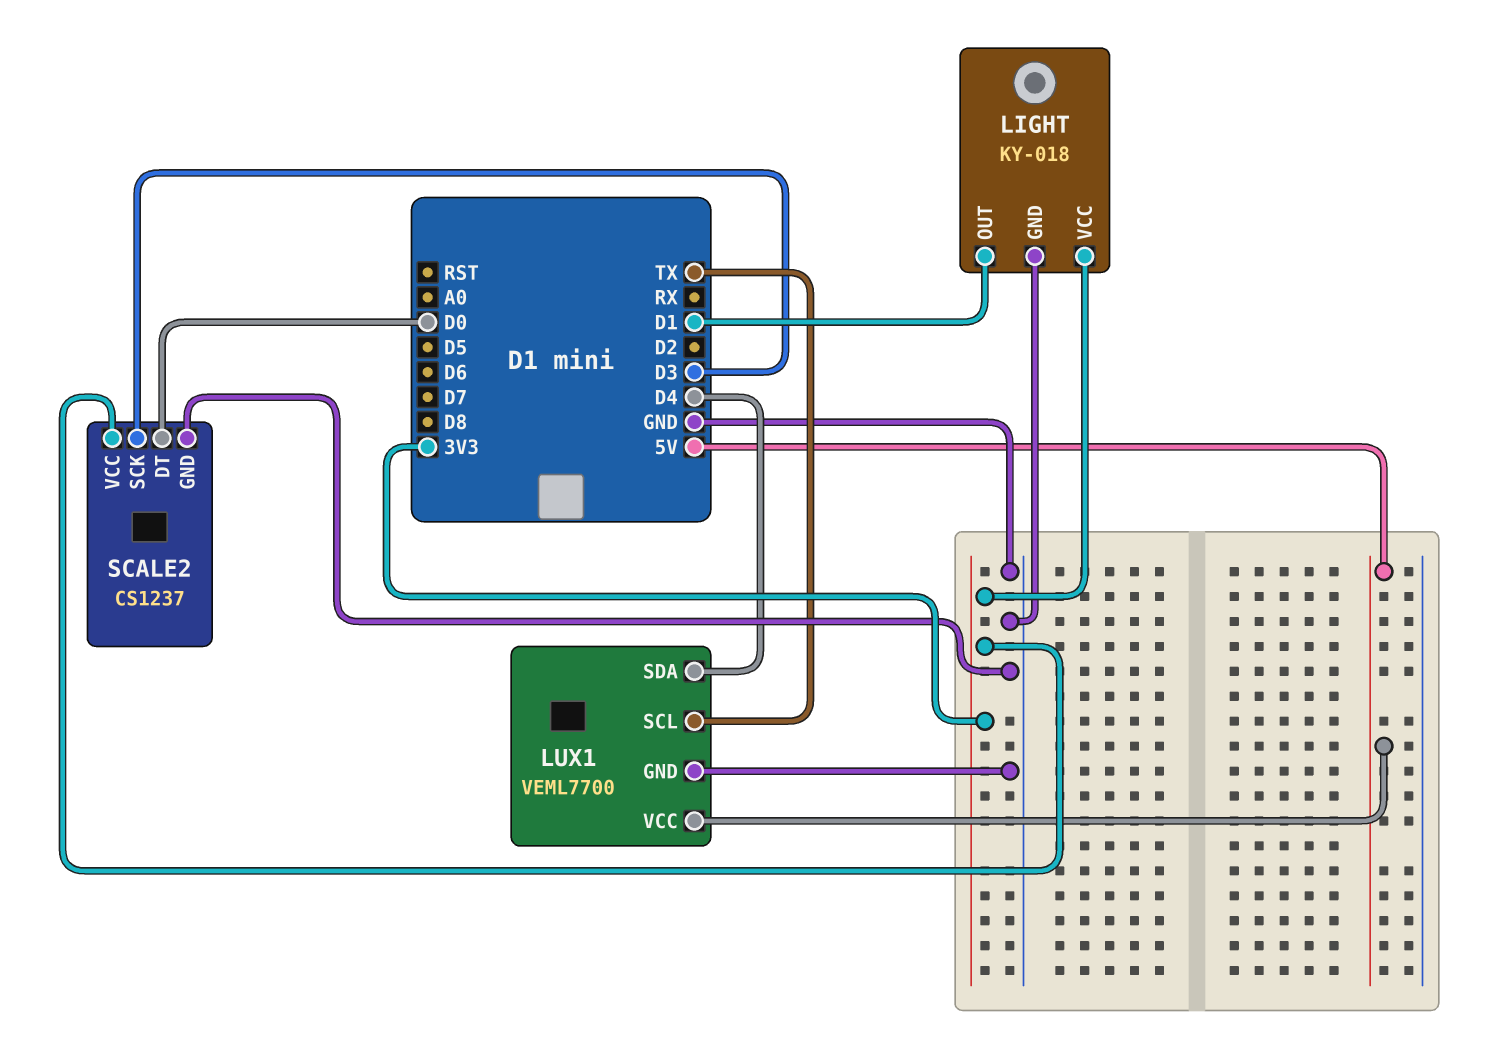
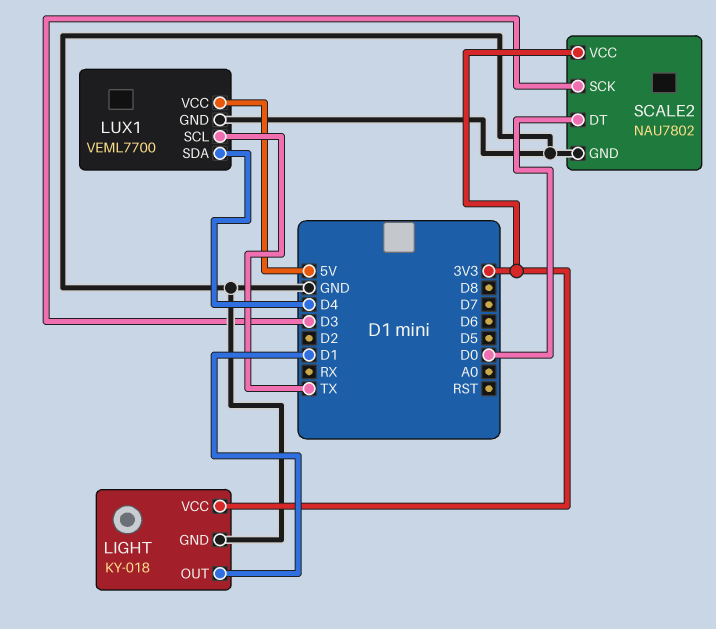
SCALE2: CS1237 -> NAU7802

